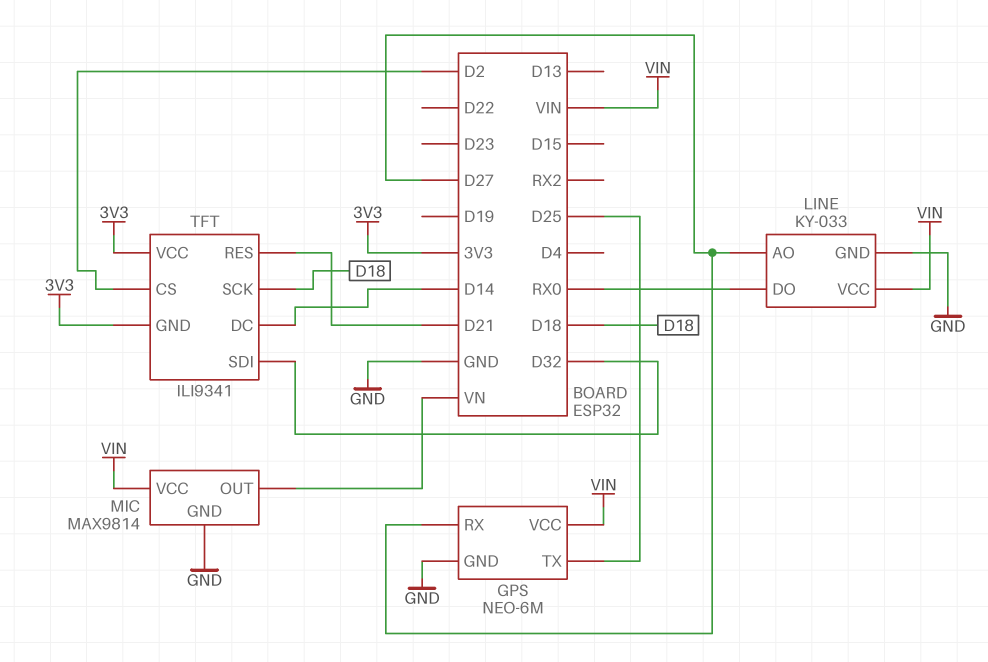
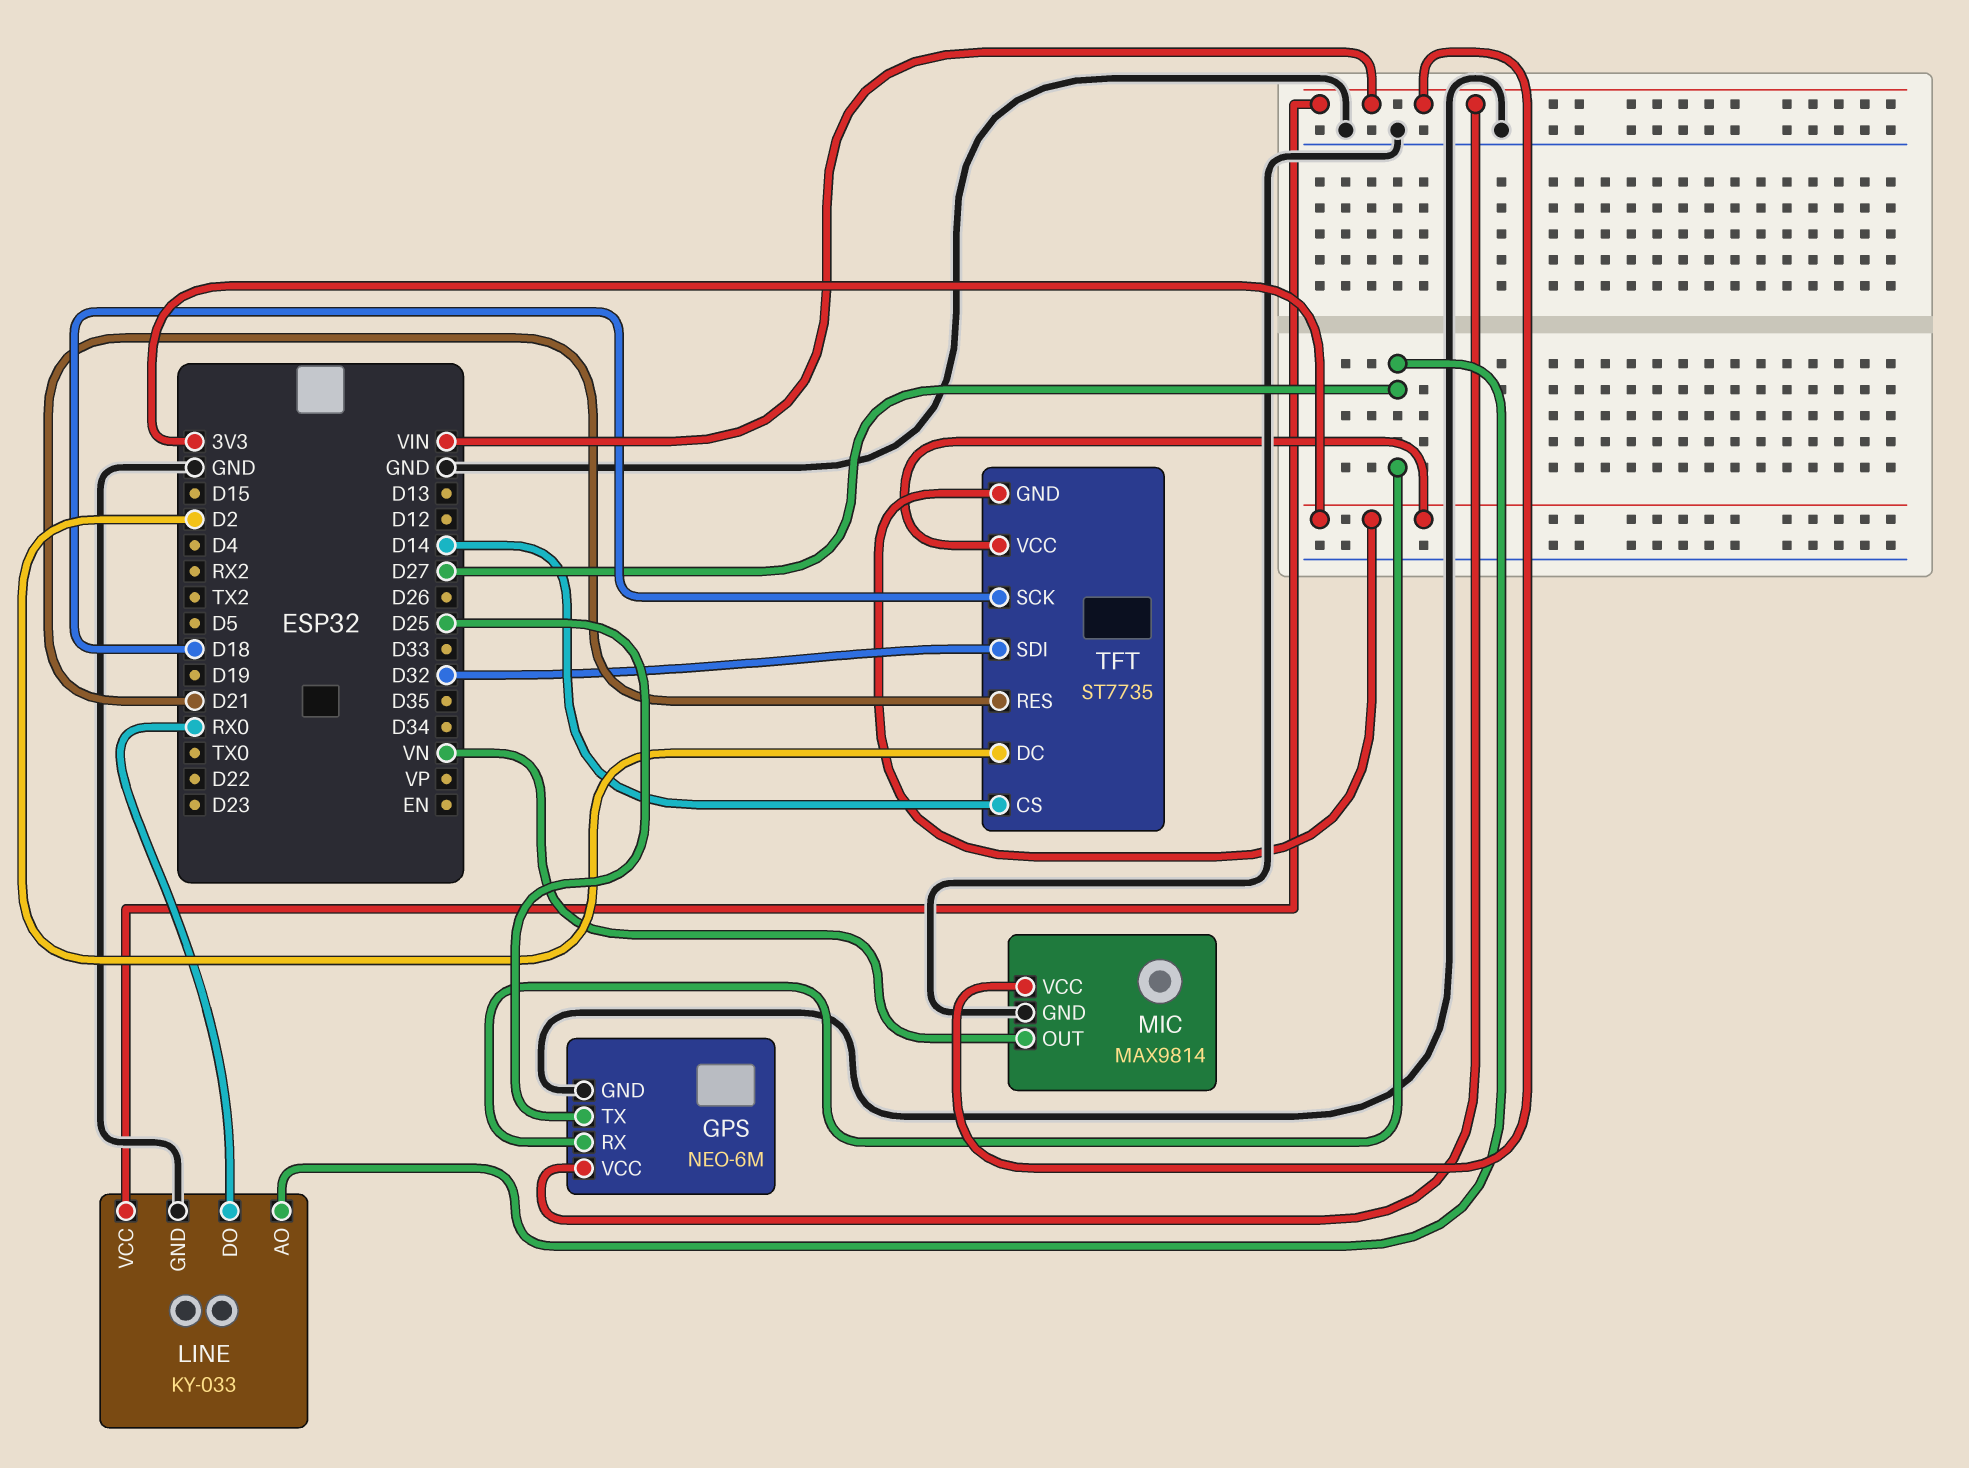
TFT: ILI9341 -> ST7735
TFT pin CS: D2 -> D14
TFT pin DC: D14 -> D2

